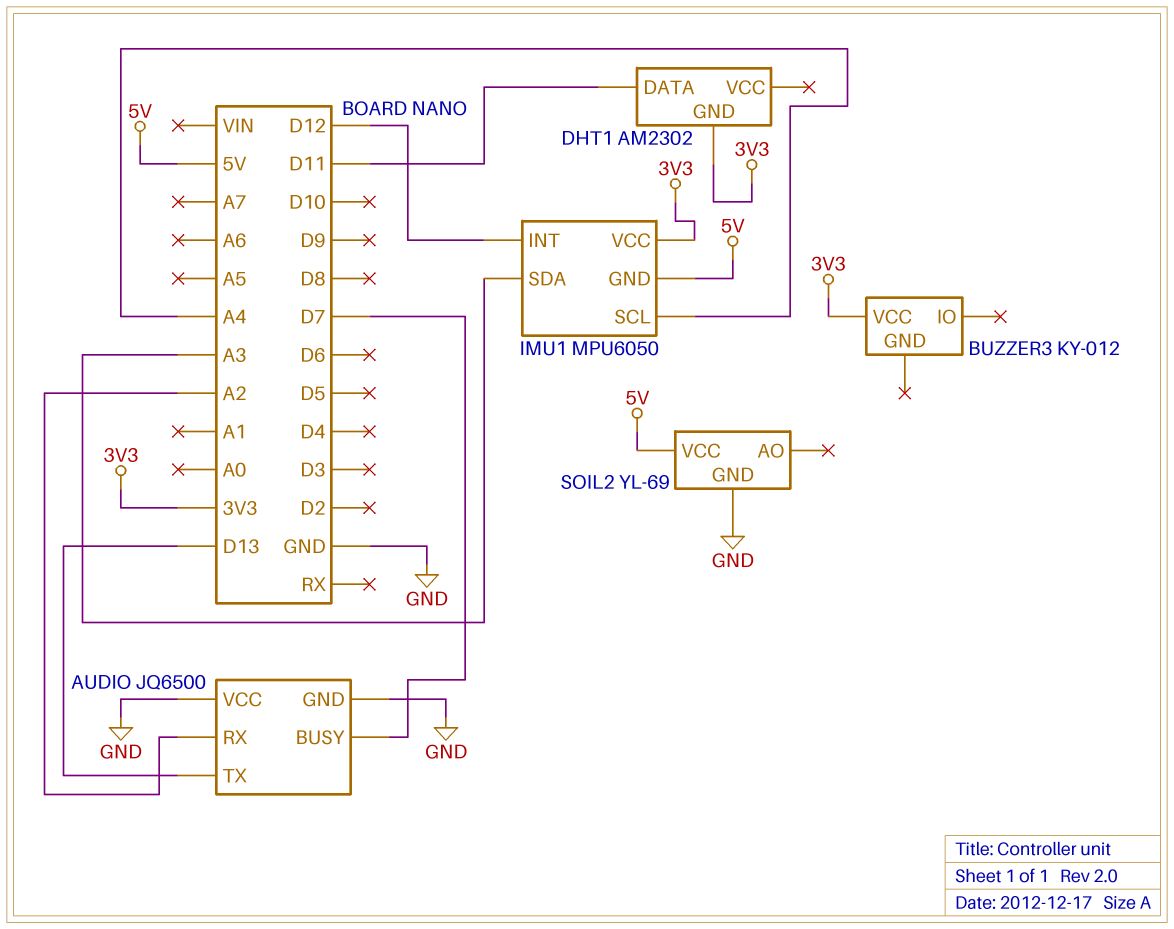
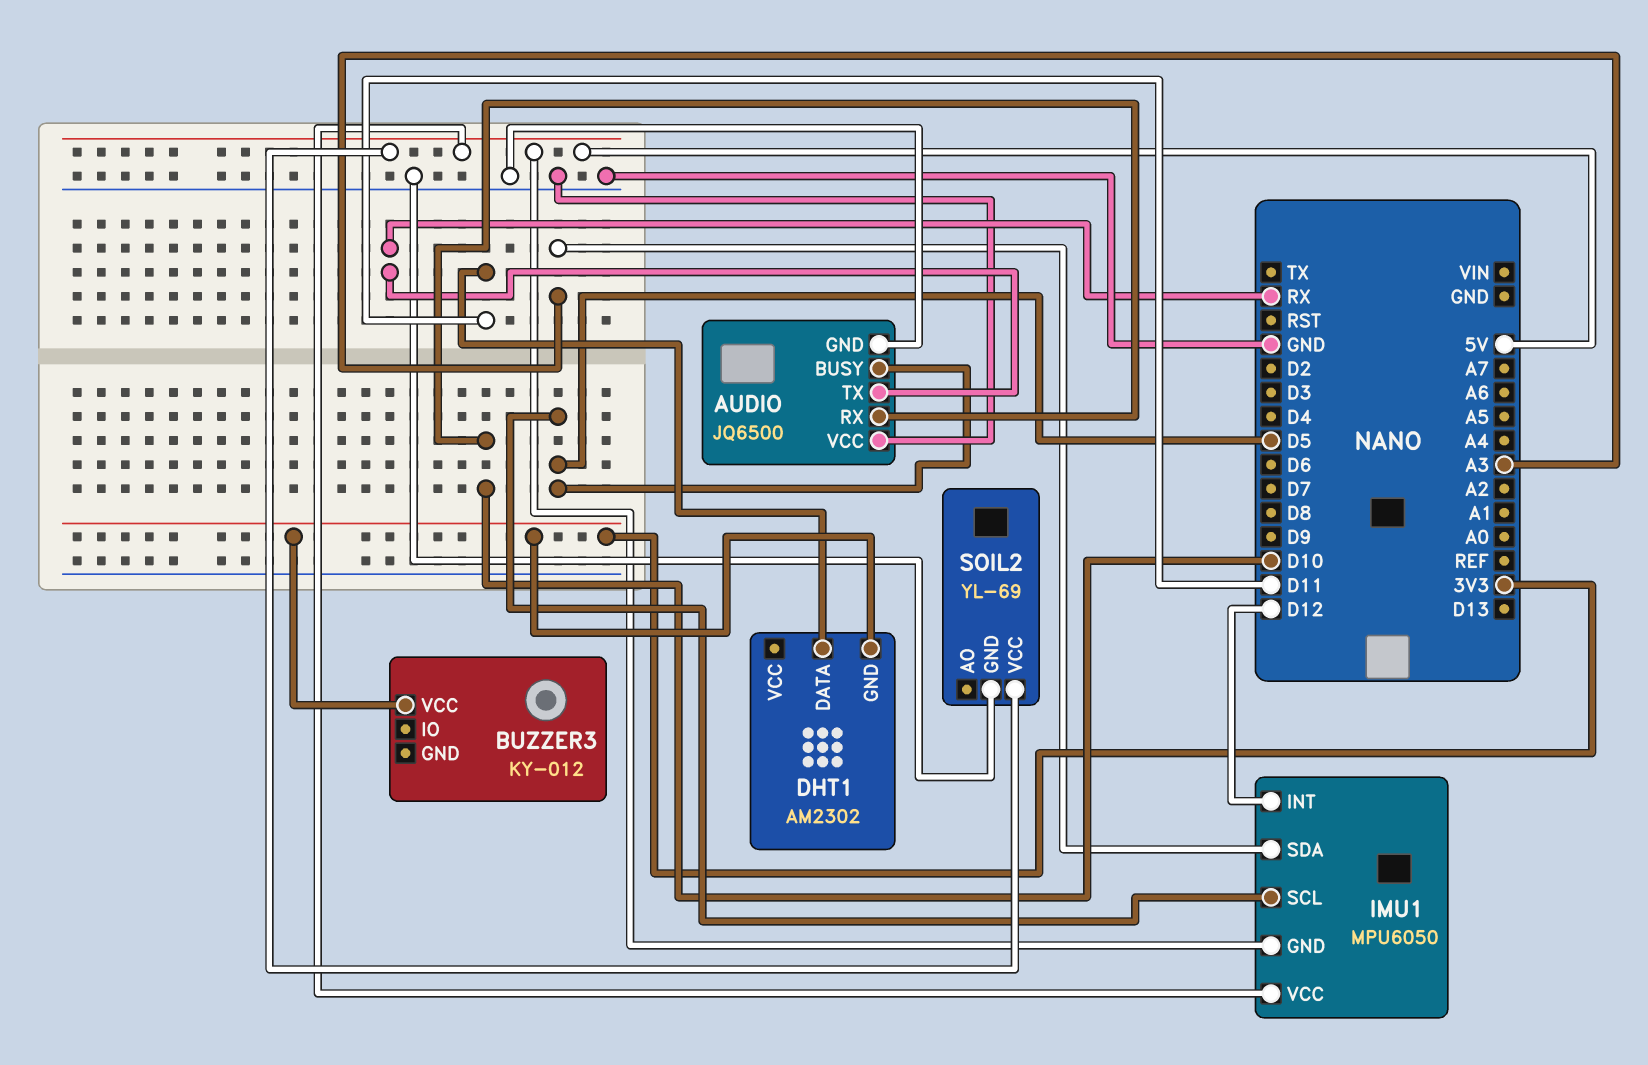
AUDIO pin BUSY: D7 -> D5
AUDIO pin RX: A2 -> D10
AUDIO pin TX: D13 -> RX
IMU1 pin SCL: A4 -> D5
IMU1 pin VCC: 3V3 -> 5V

